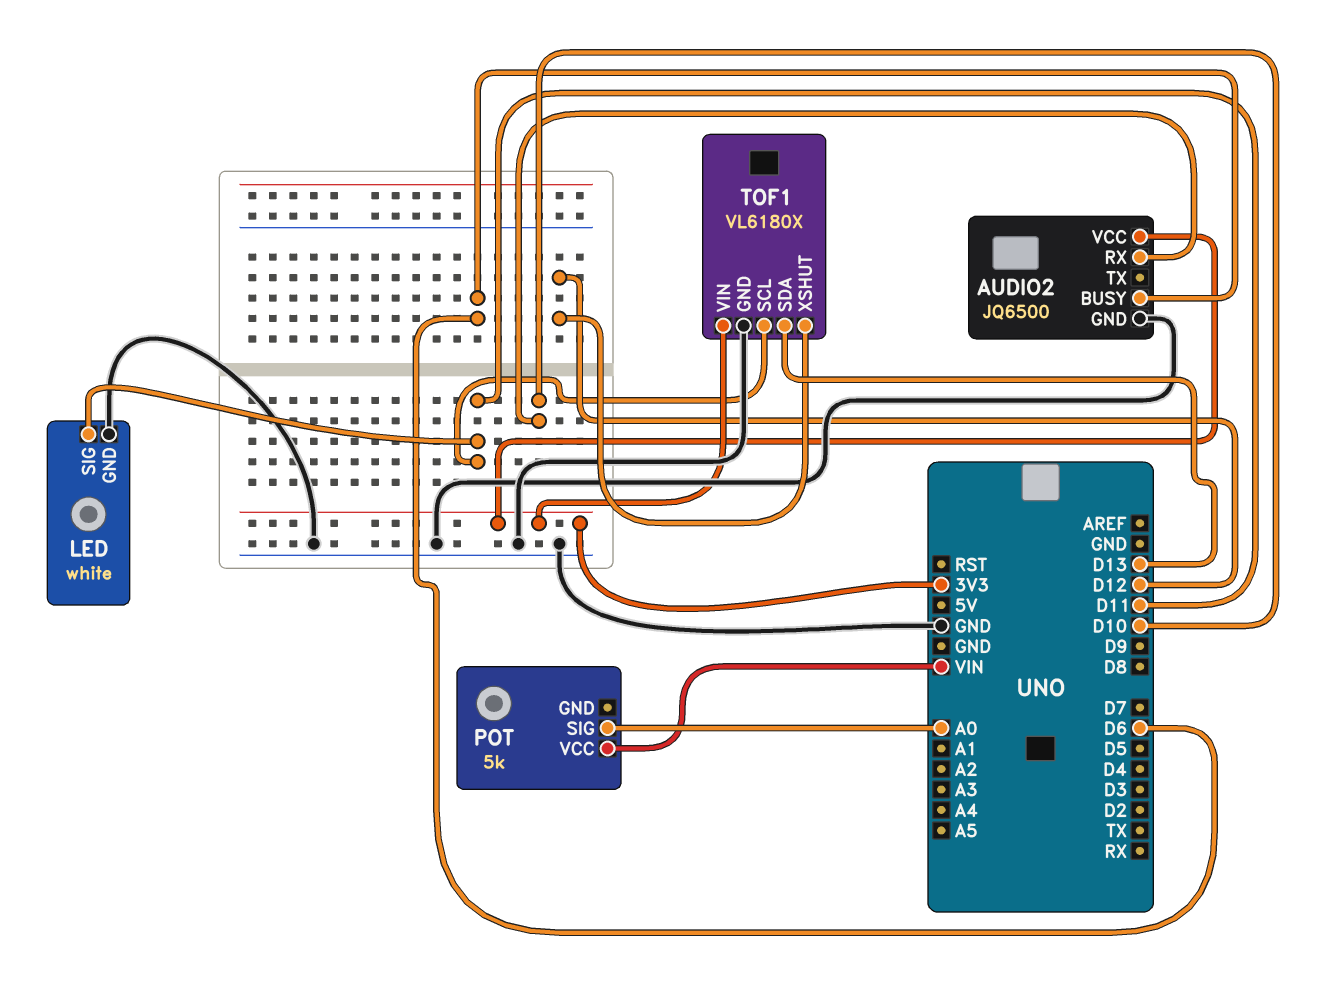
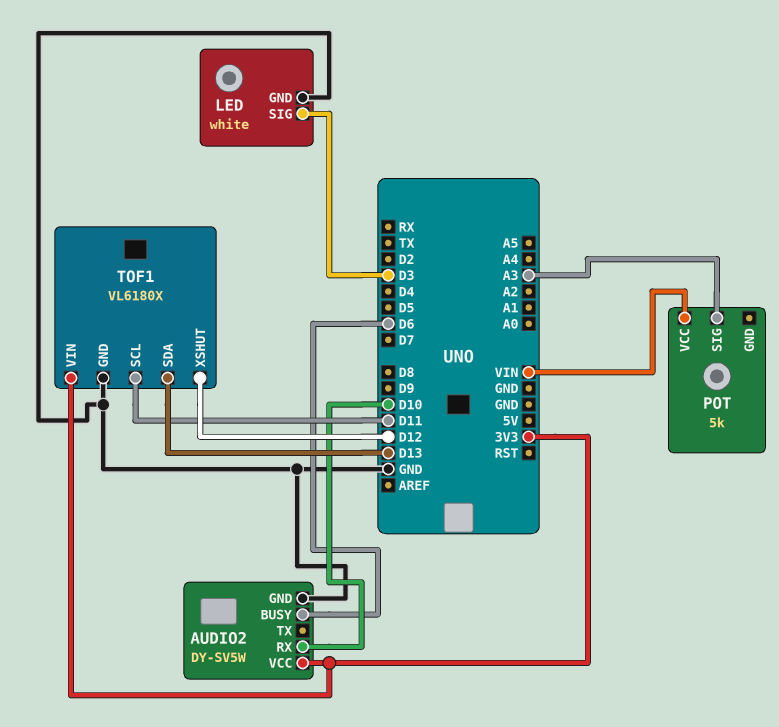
AUDIO2: JQ6500 -> DY-SV5W
LED pin SIG: D11 -> D3
POT pin SIG: A0 -> A3

